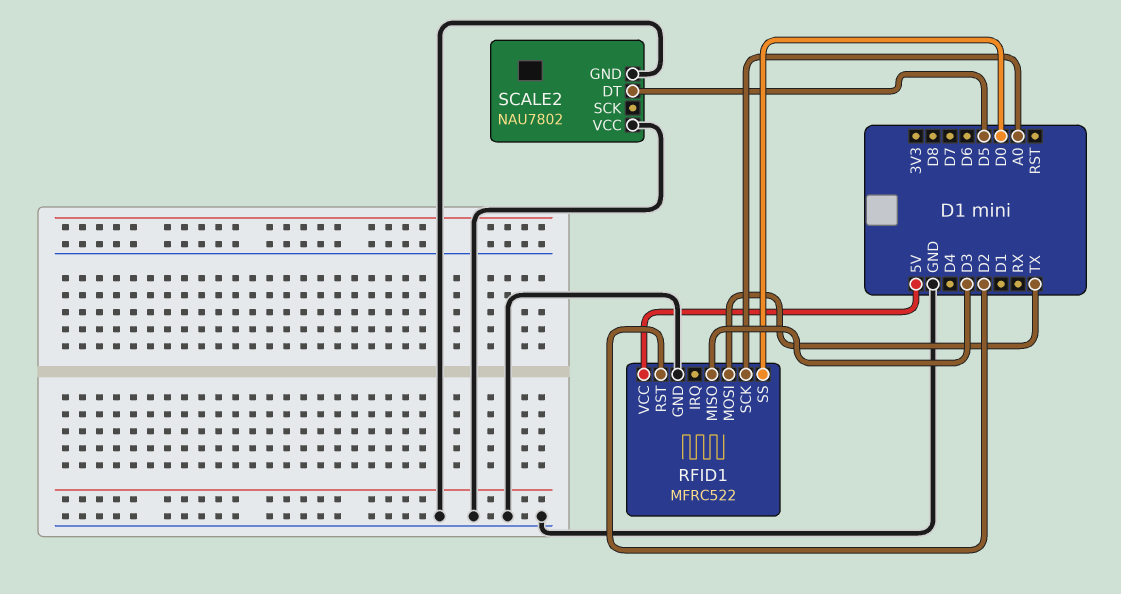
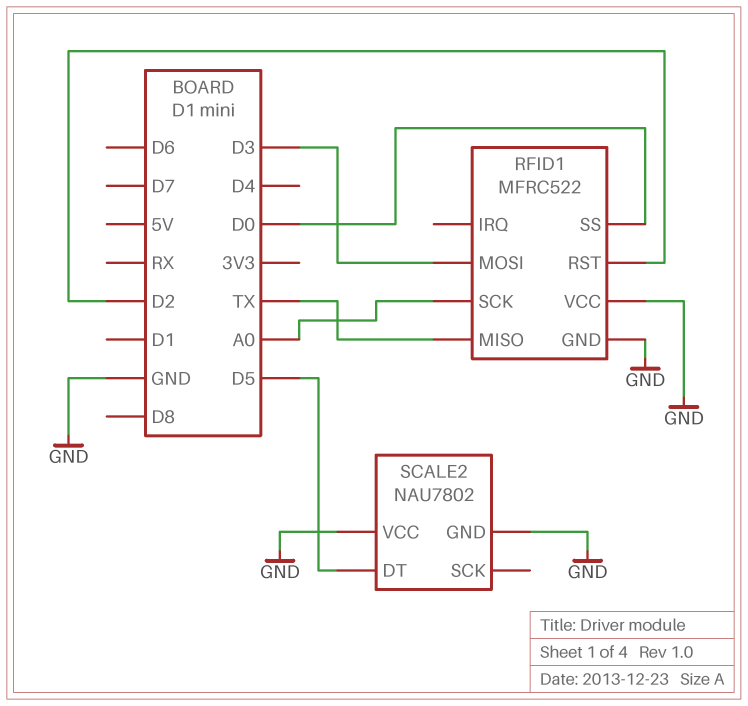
RFID1 pin MISO: D3 -> TX
RFID1 pin MOSI: TX -> D3
RFID1 pin VCC: 5V -> GND

